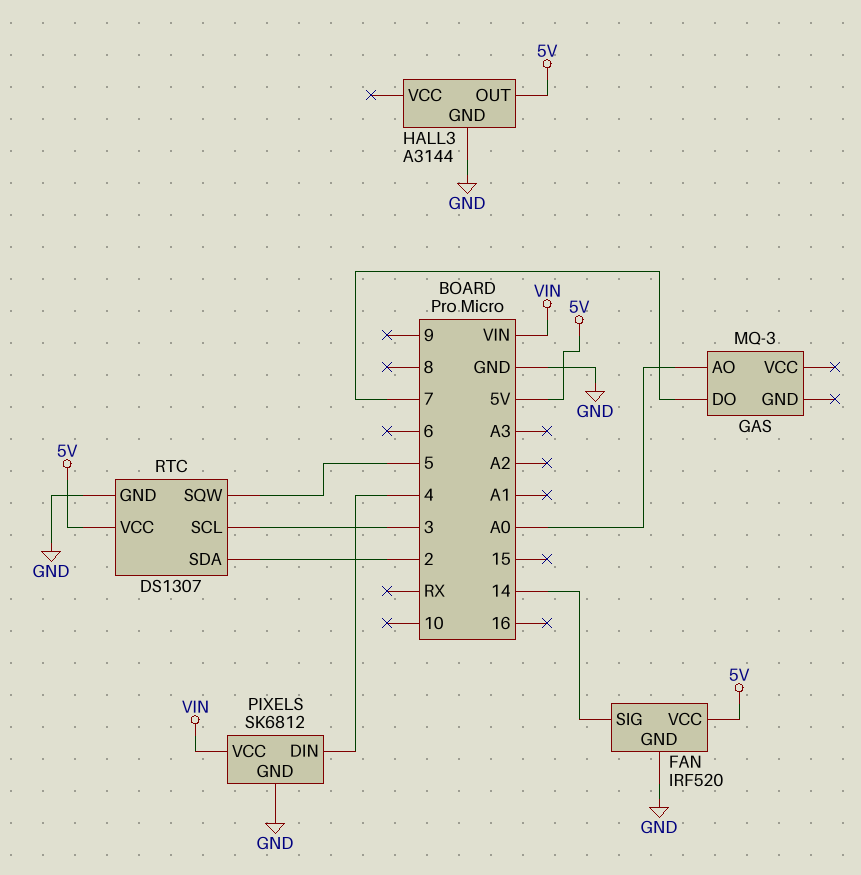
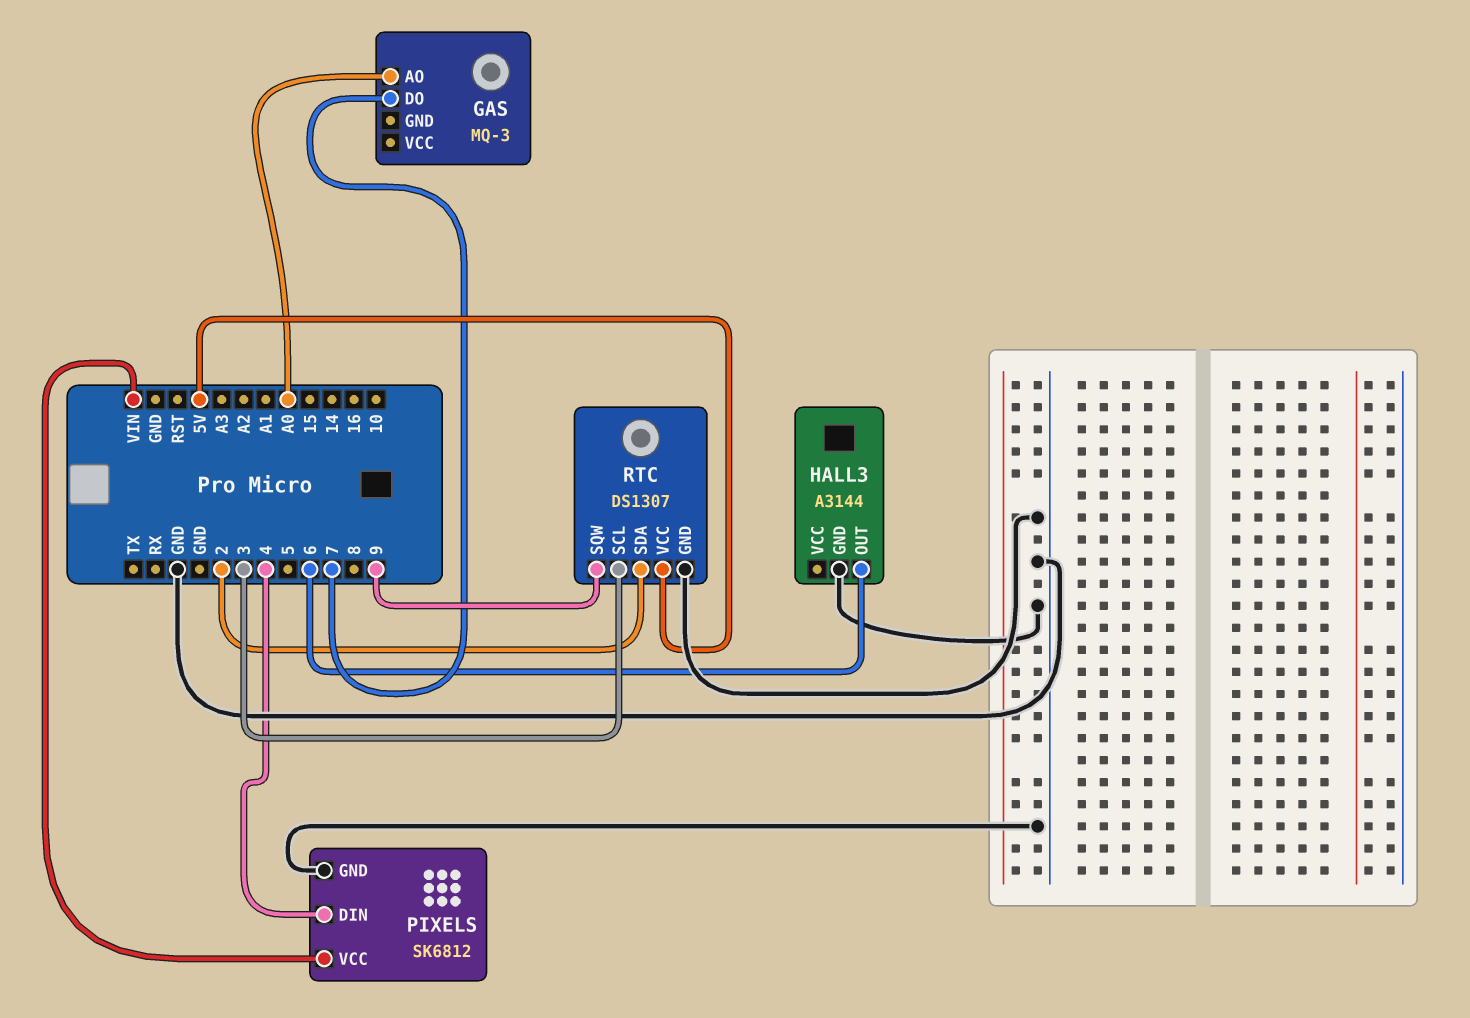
FAN: IRF520 -> none
FAN pin GND: GND -> none
FAN pin SIG: 14 -> none
FAN pin VCC: 5V -> none
HALL3 pin OUT: 5V -> 6
RTC pin SQW: 5 -> 9

